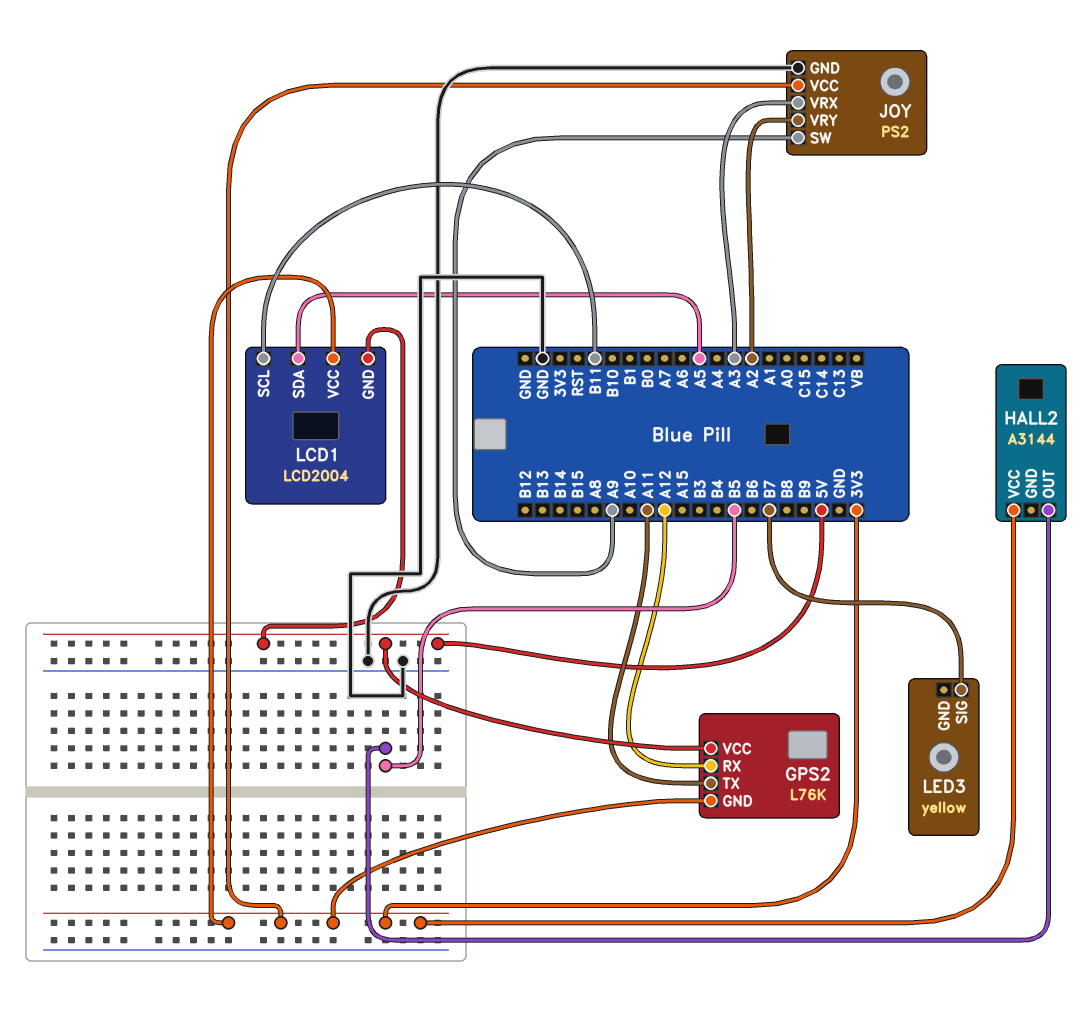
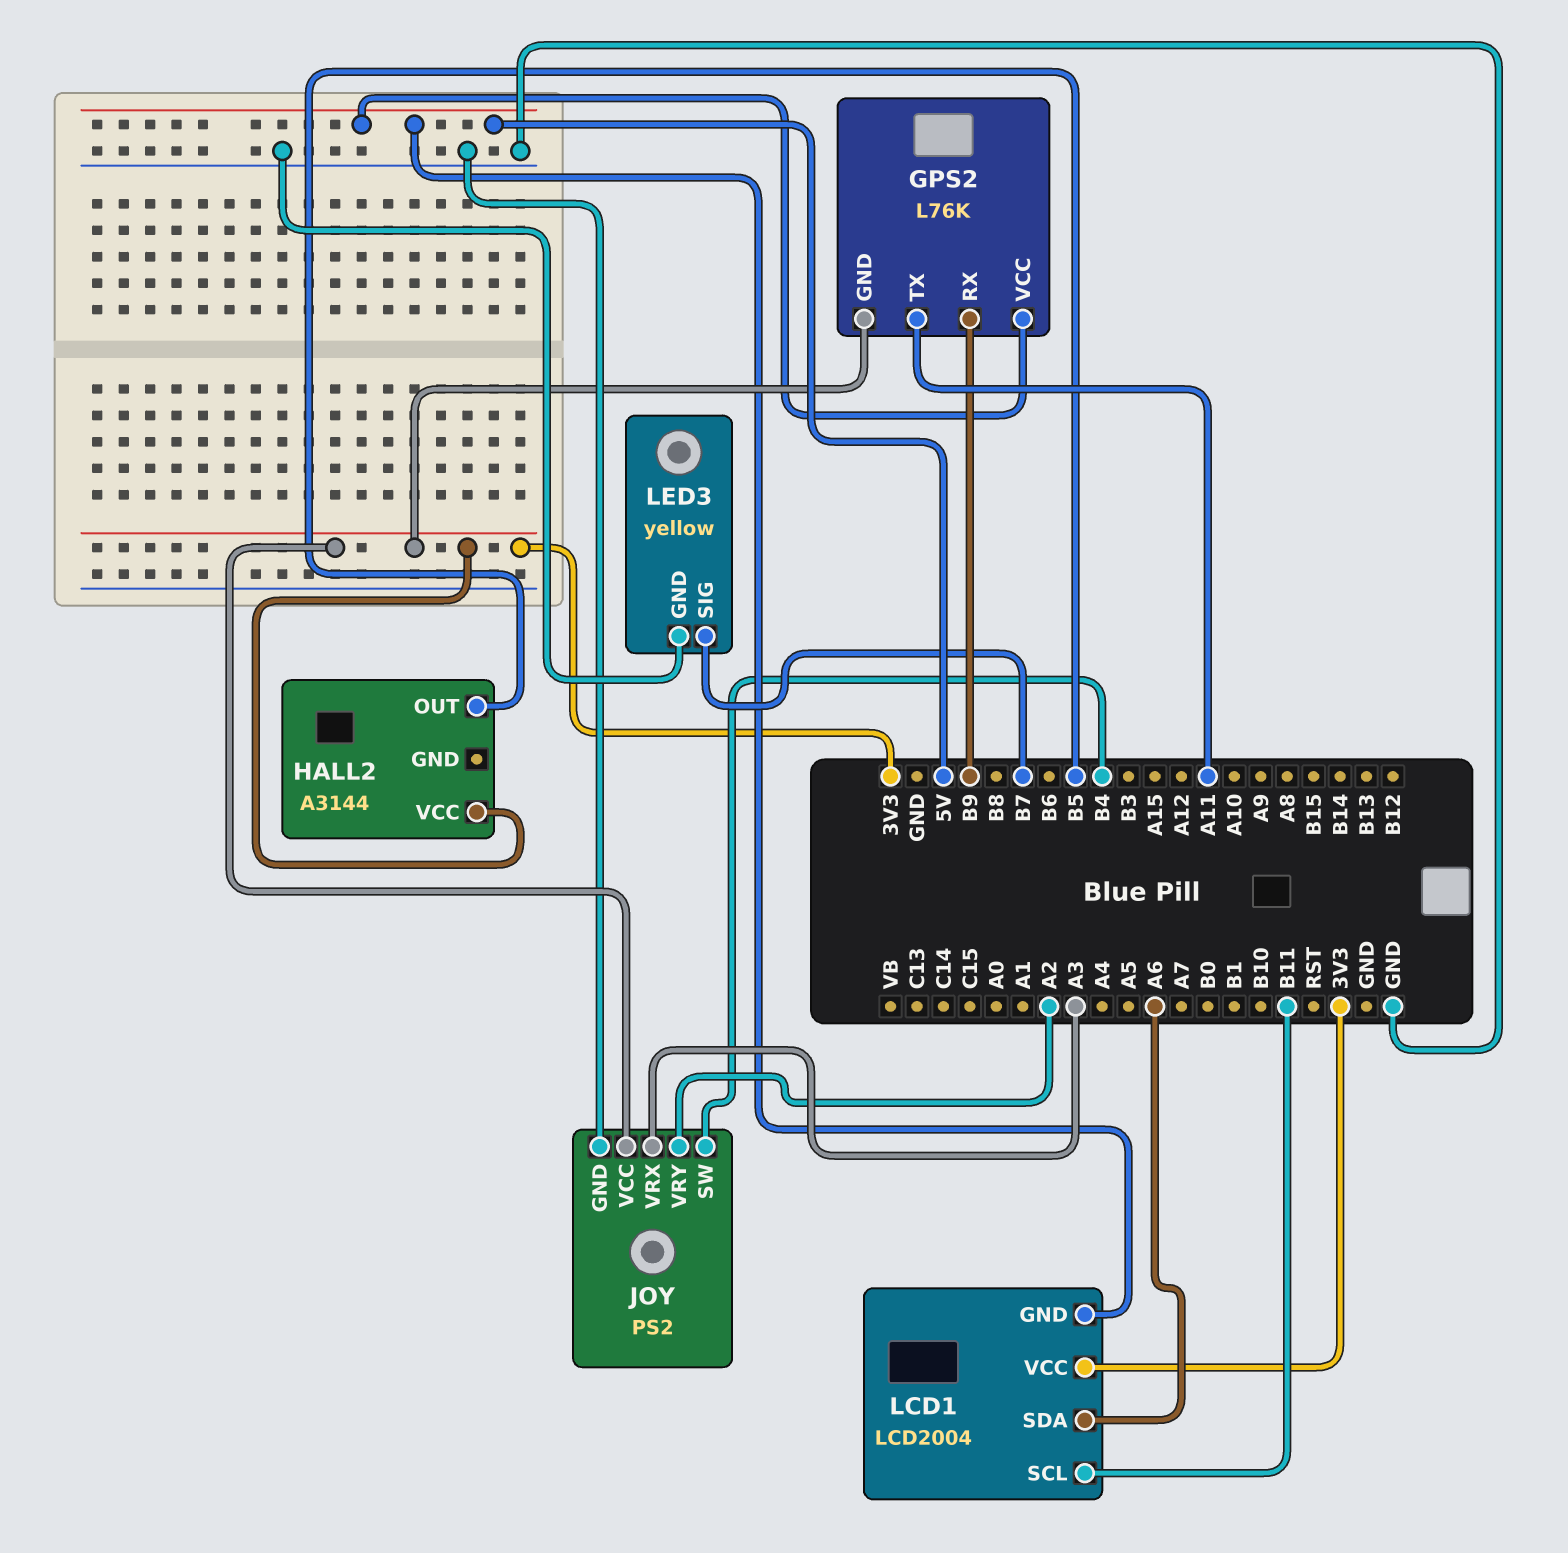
GPS2 pin RX: A12 -> B9
JOY pin SW: A9 -> B4
LCD1 pin SDA: A5 -> A6
LED3 pin GND: none -> GND

